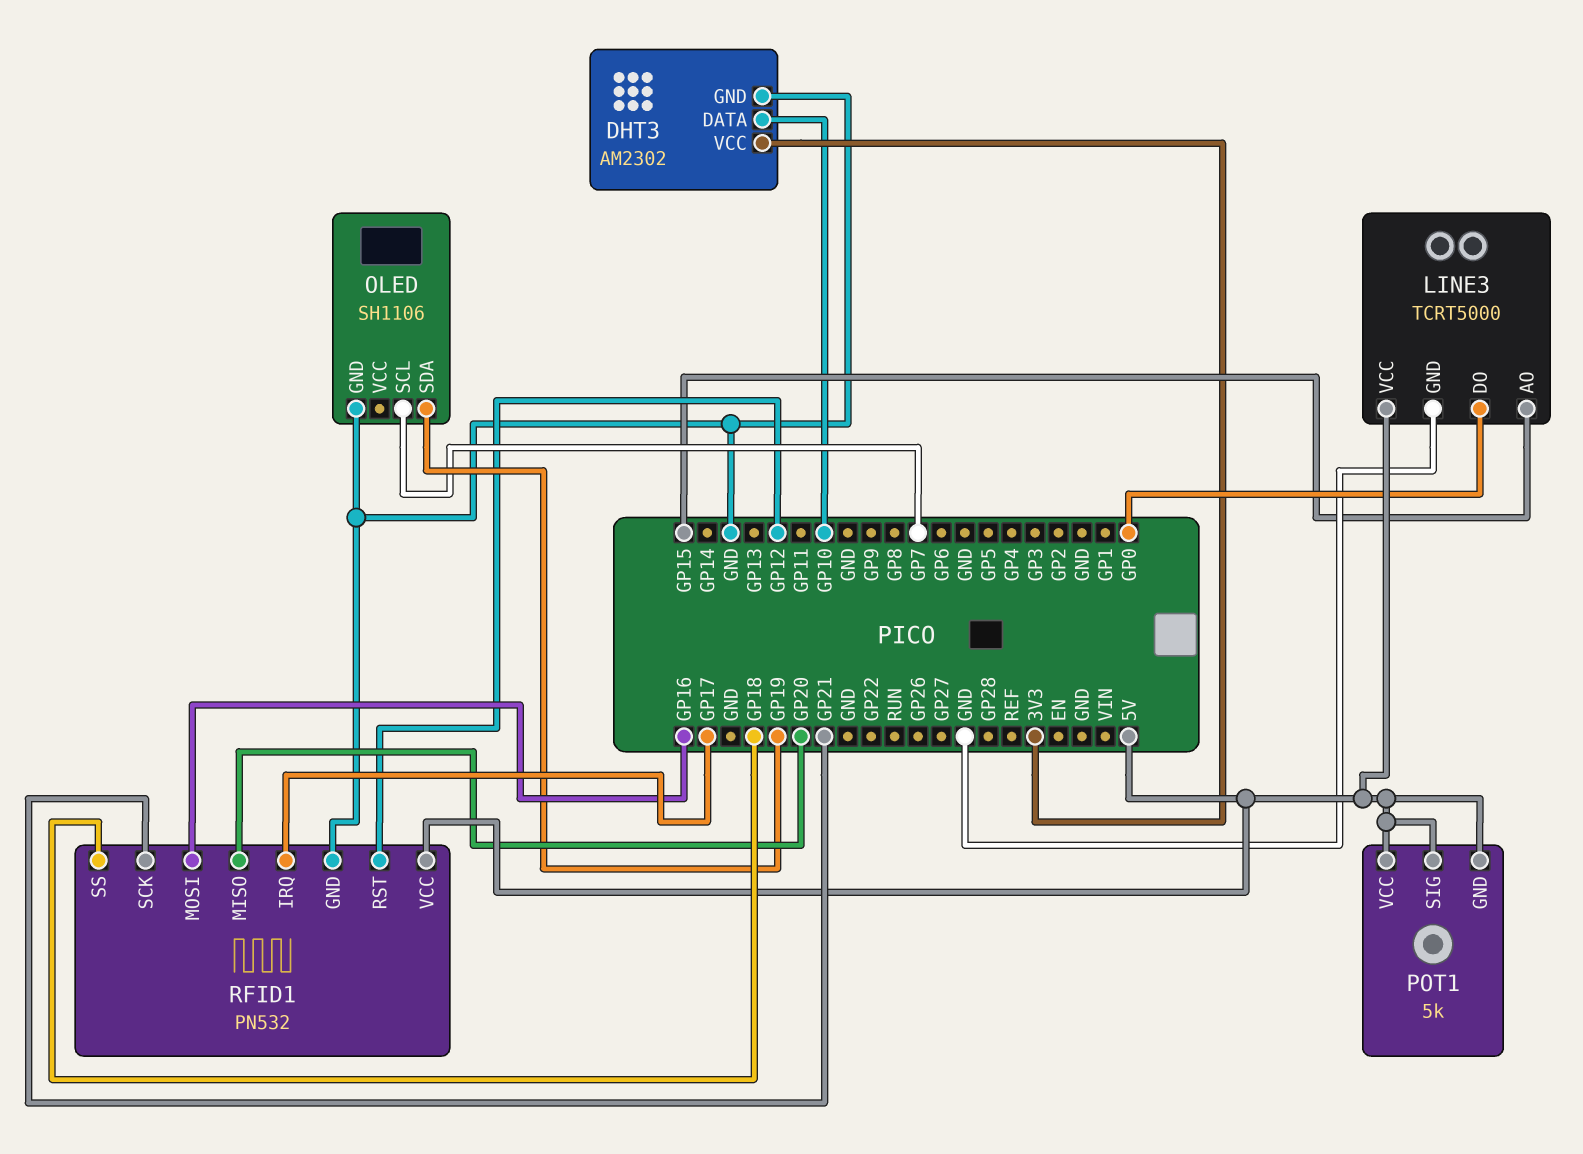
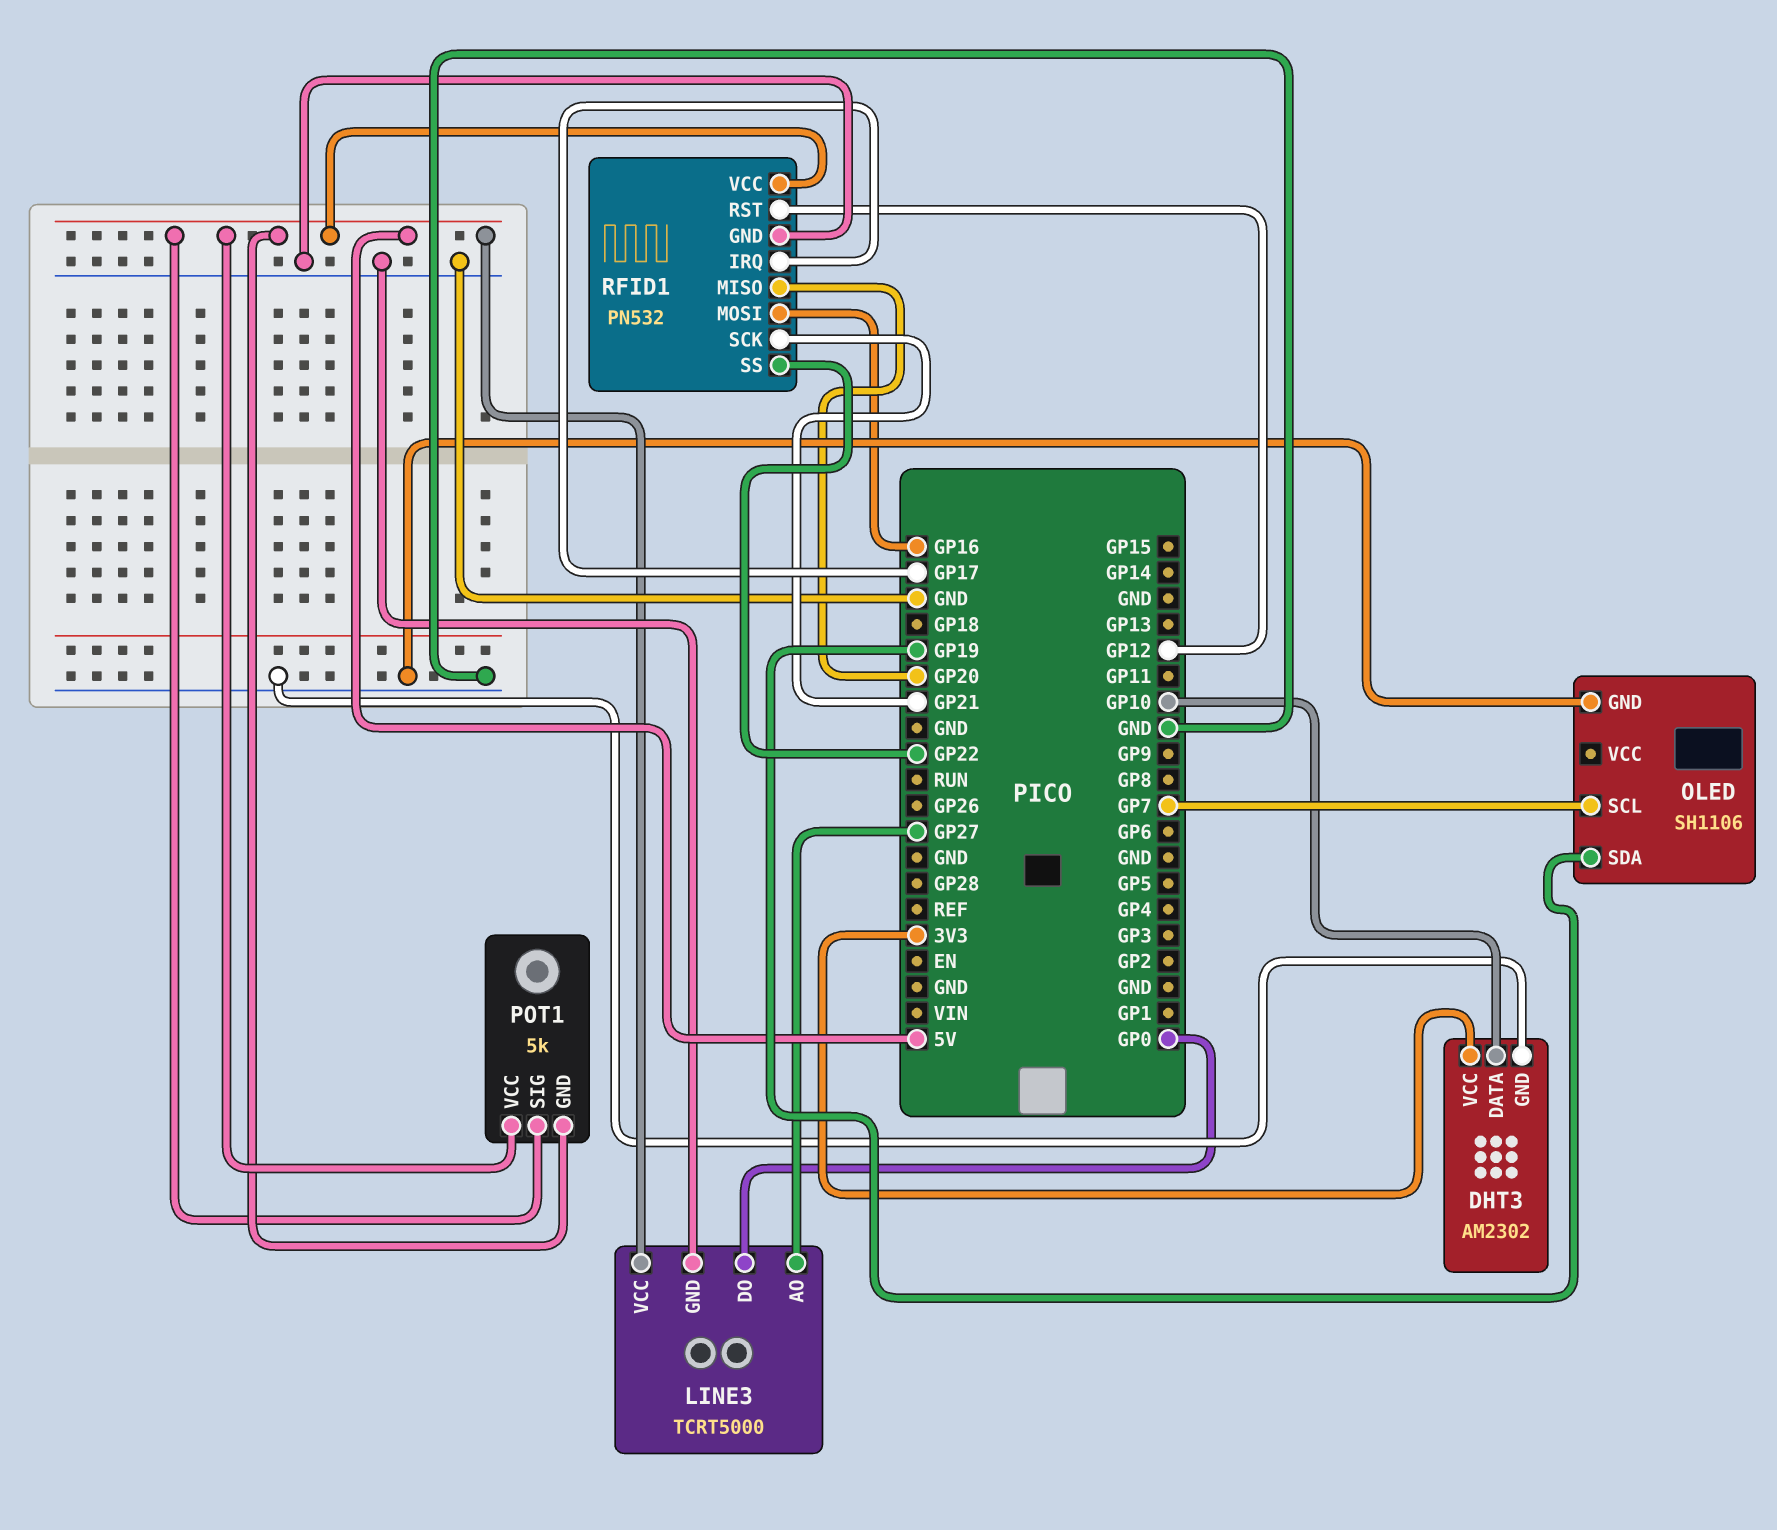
LINE3 pin AO: GP15 -> GP27
RFID1 pin SS: GP18 -> GP22

